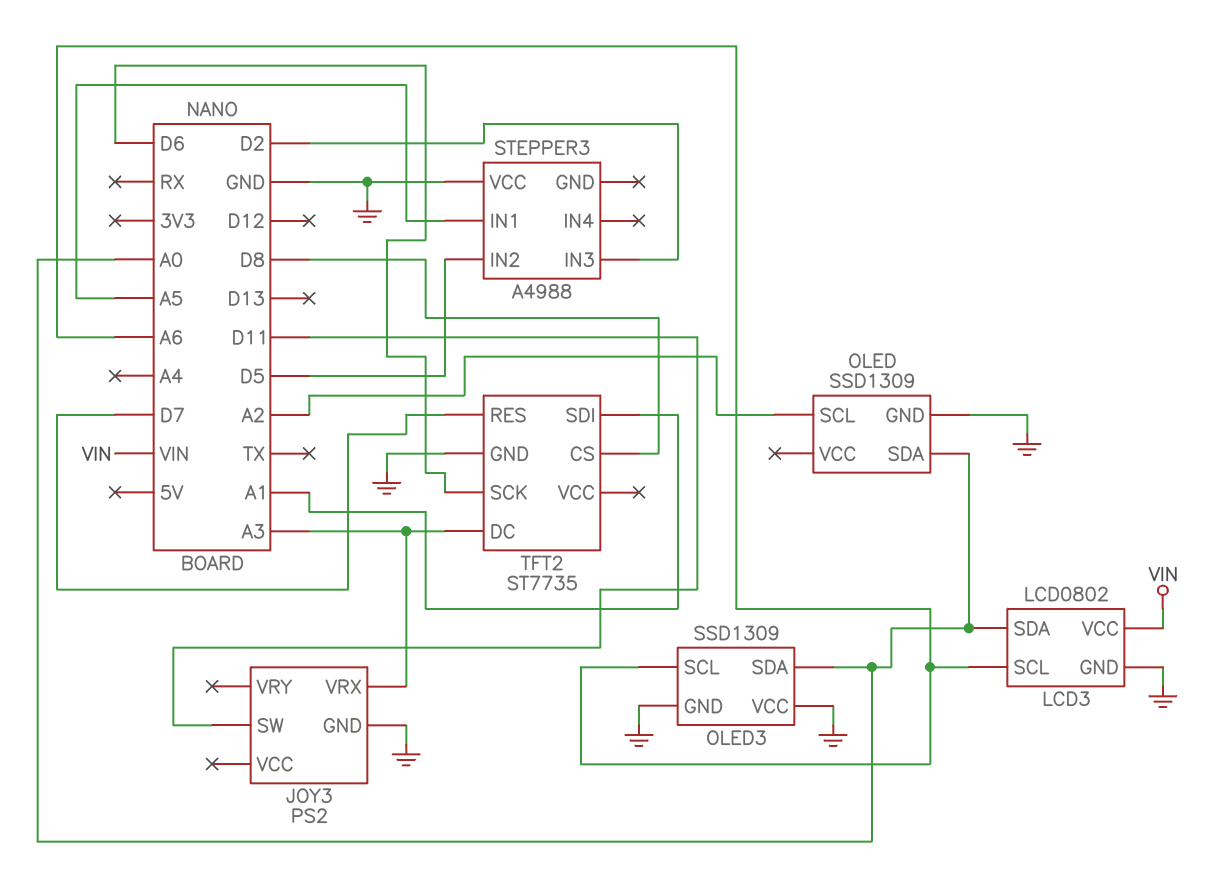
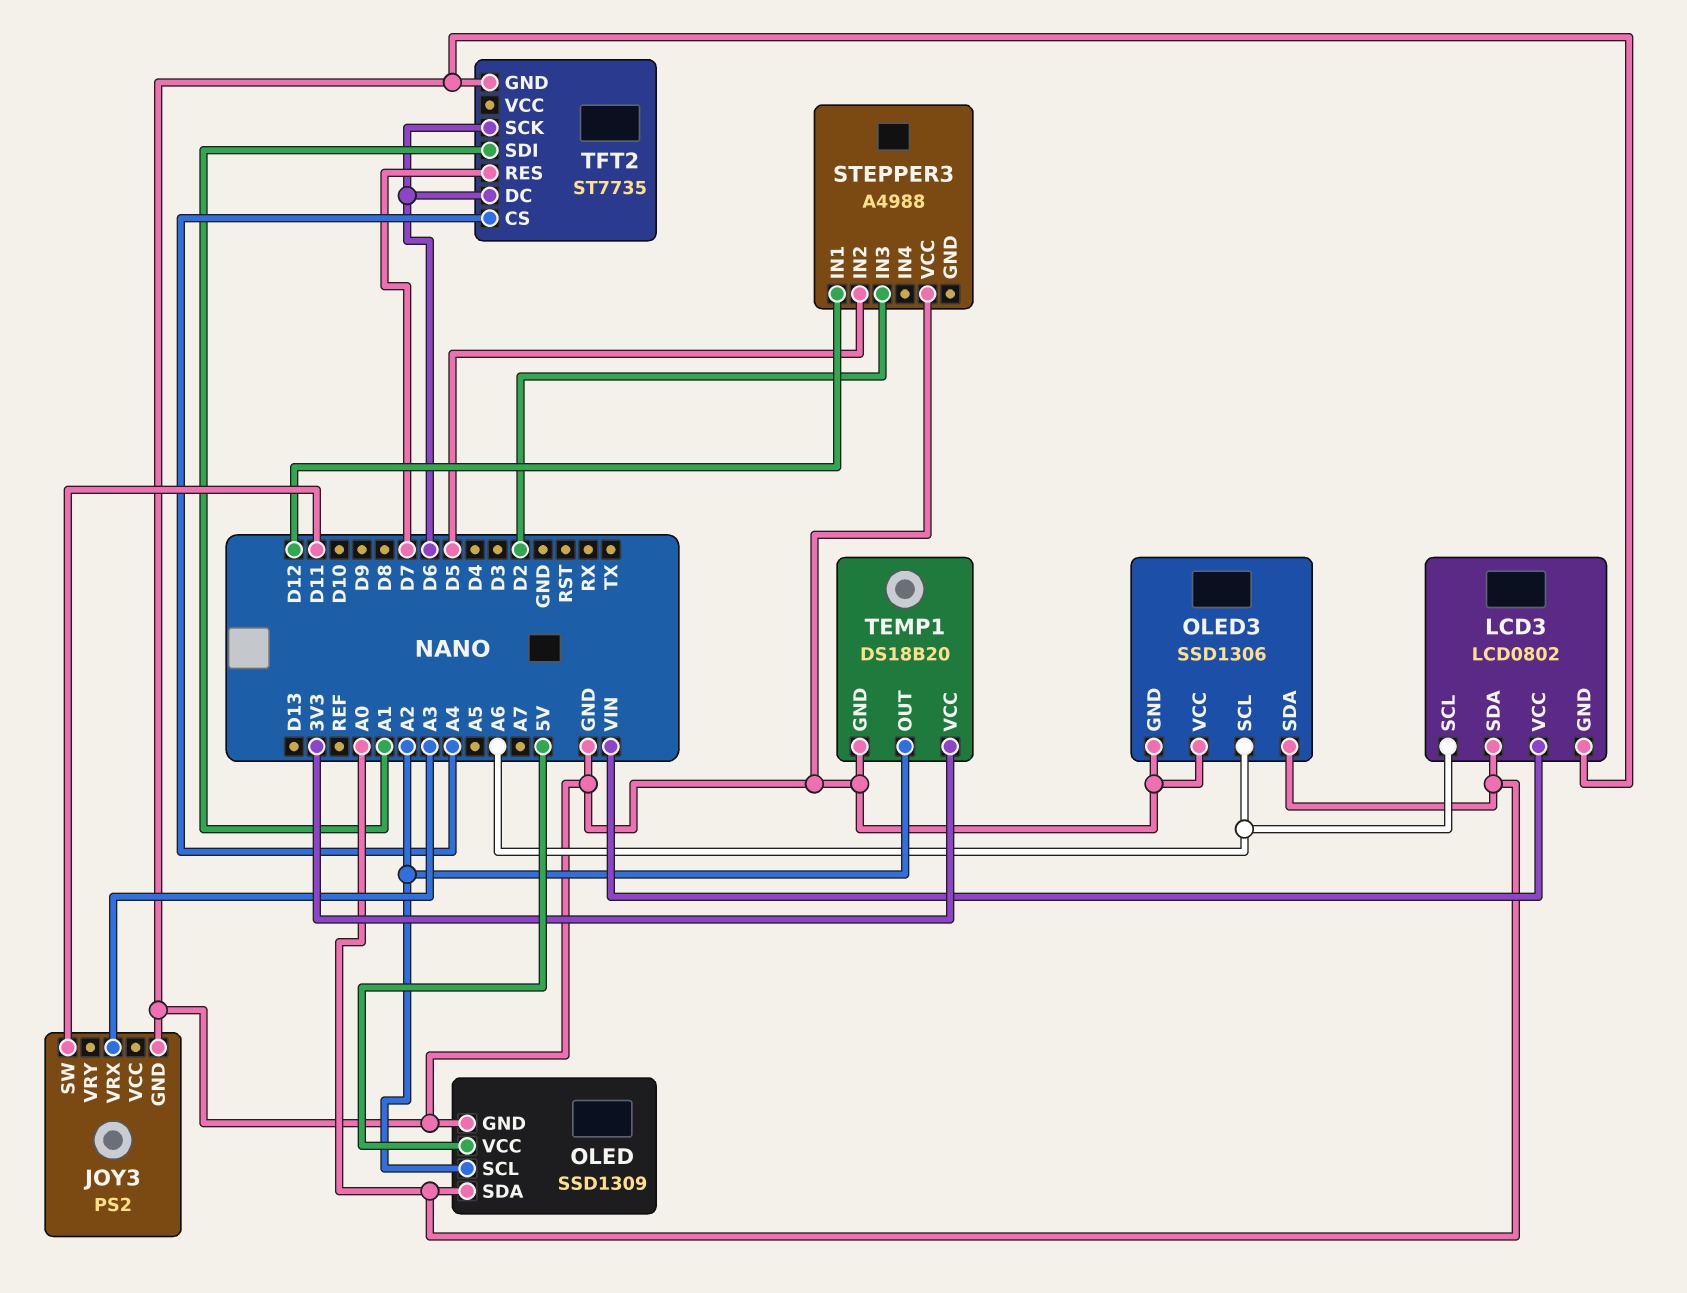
OLED pin VCC: none -> 5V
OLED3: SSD1309 -> SSD1306
STEPPER3 pin IN1: A5 -> D12
TEMP1: none -> DS18B20
TEMP1 pin GND: none -> GND
TEMP1 pin OUT: none -> A2
TEMP1 pin VCC: none -> 3V3
TFT2 pin CS: D8 -> A4
TFT2 pin DC: A3 -> D6

